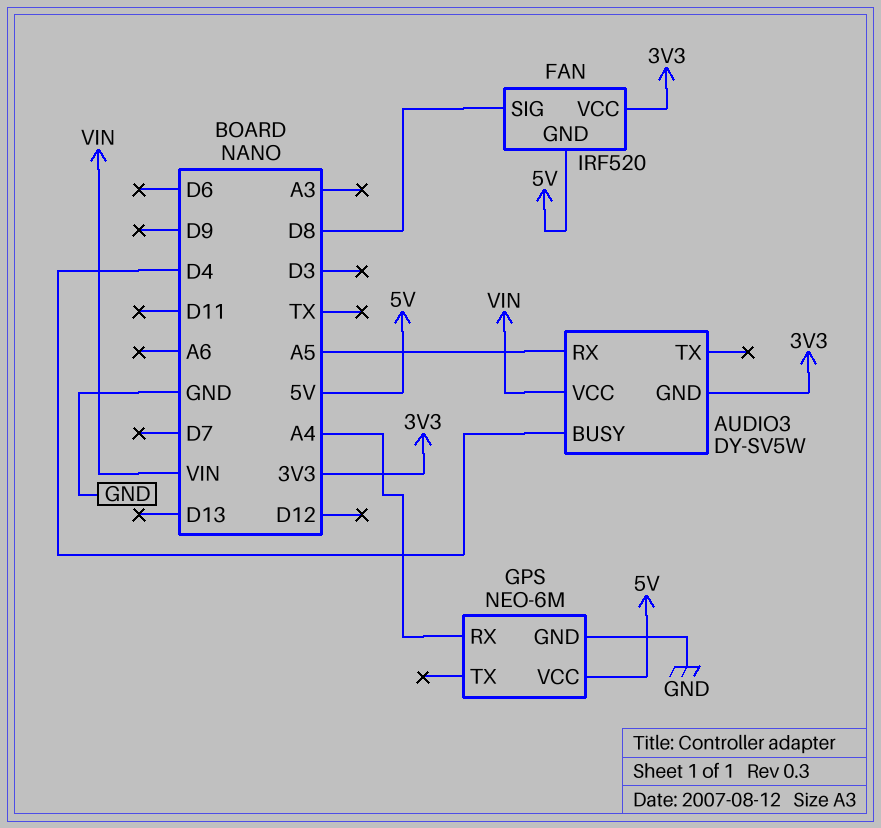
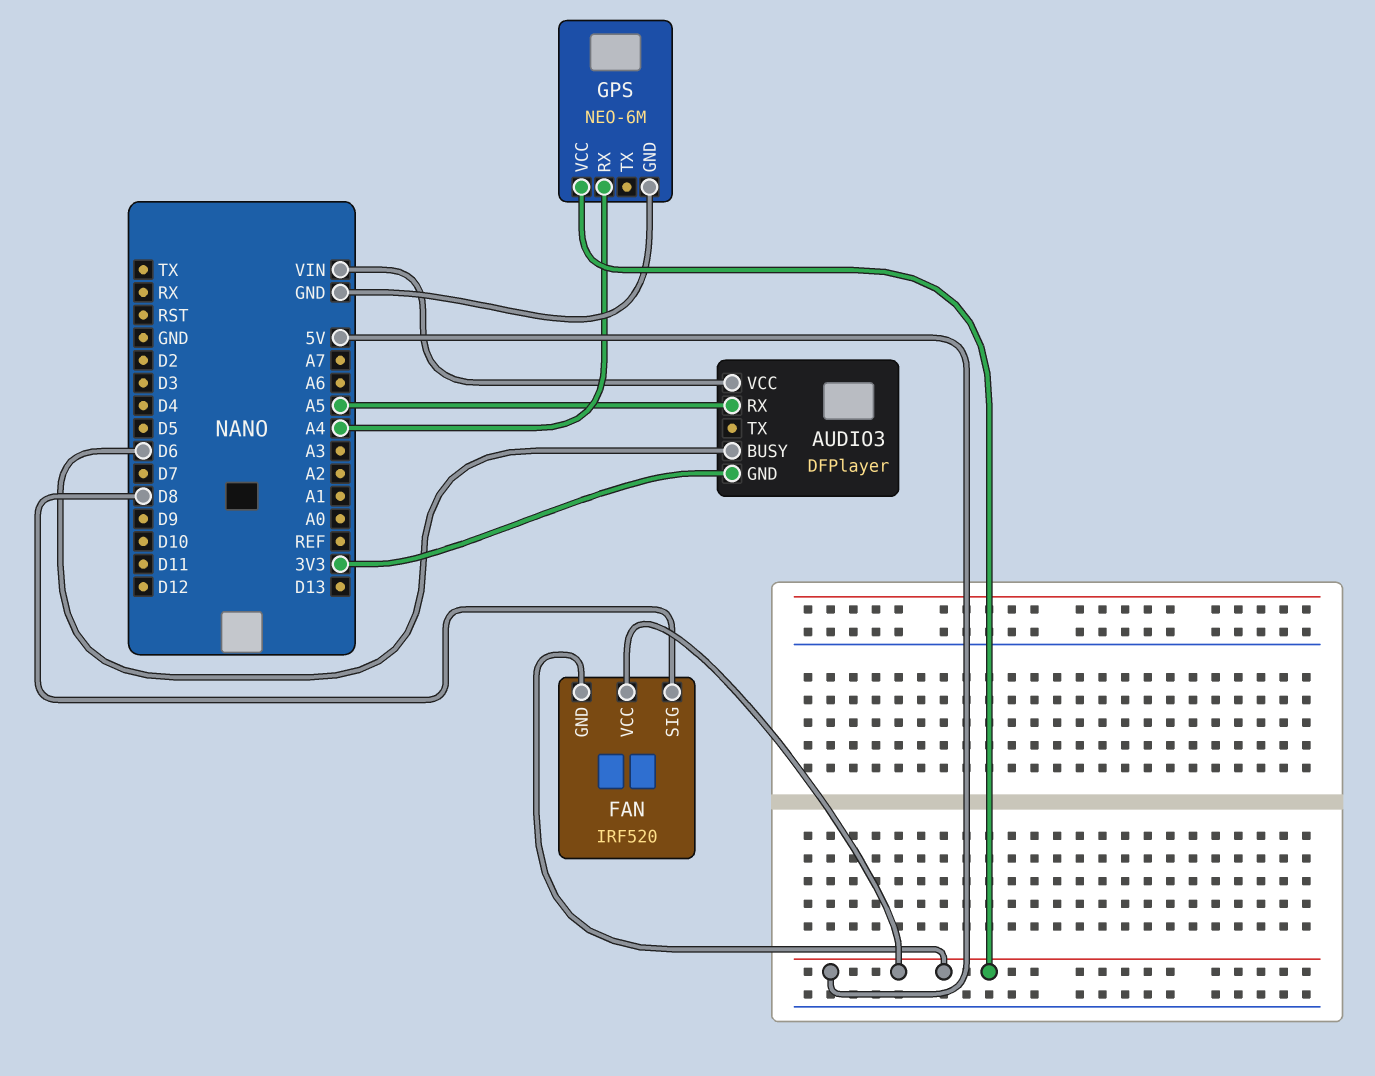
AUDIO3: DY-SV5W -> DFPlayer
AUDIO3 pin BUSY: D4 -> D6
FAN pin VCC: 3V3 -> 5V

